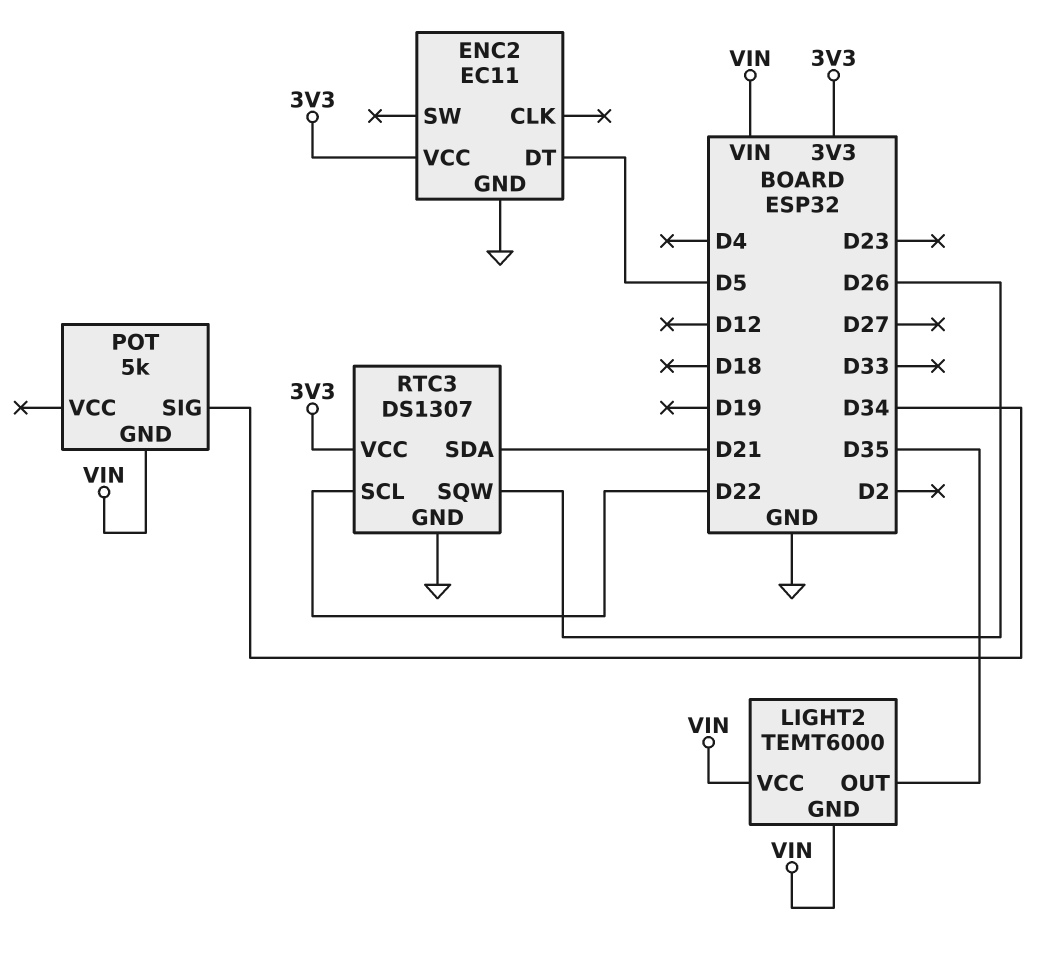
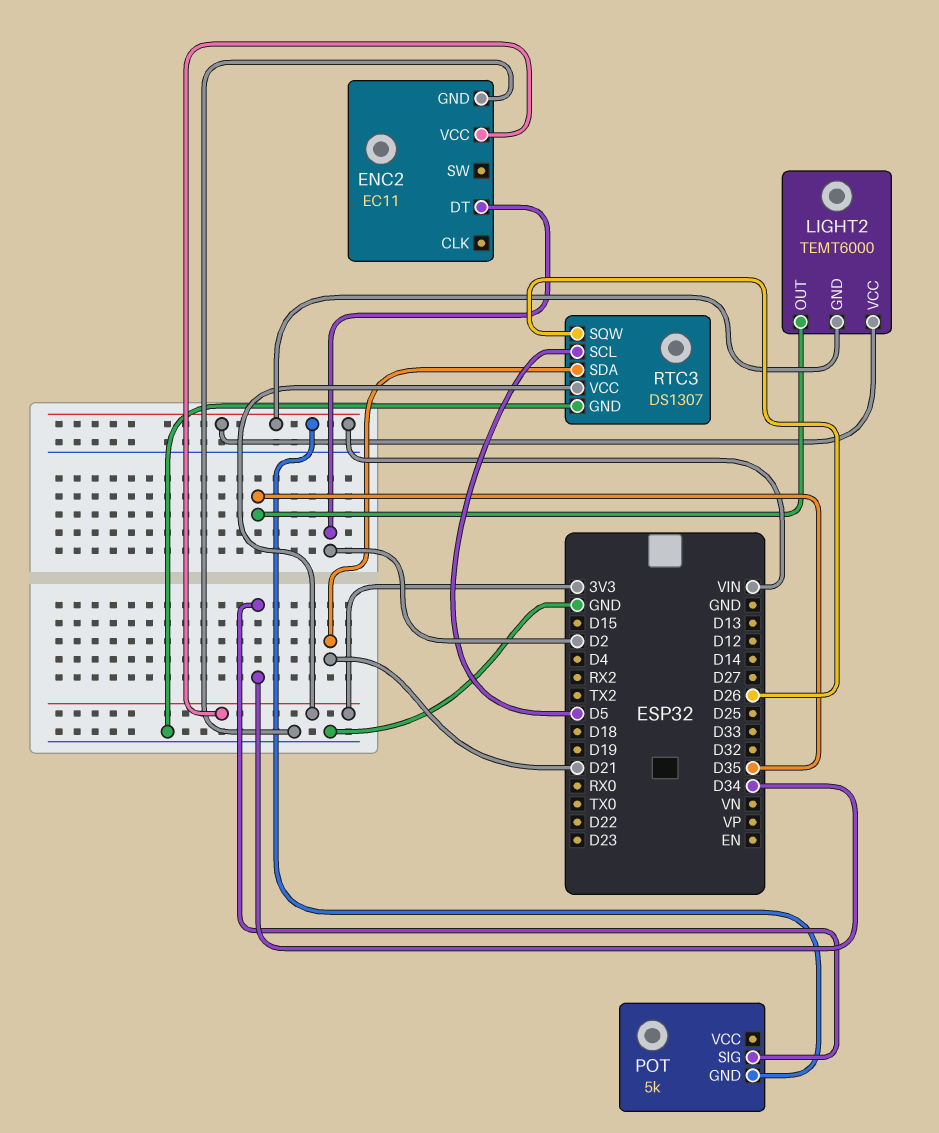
ENC2 pin DT: D5 -> D2
RTC3 pin SCL: D22 -> D5

